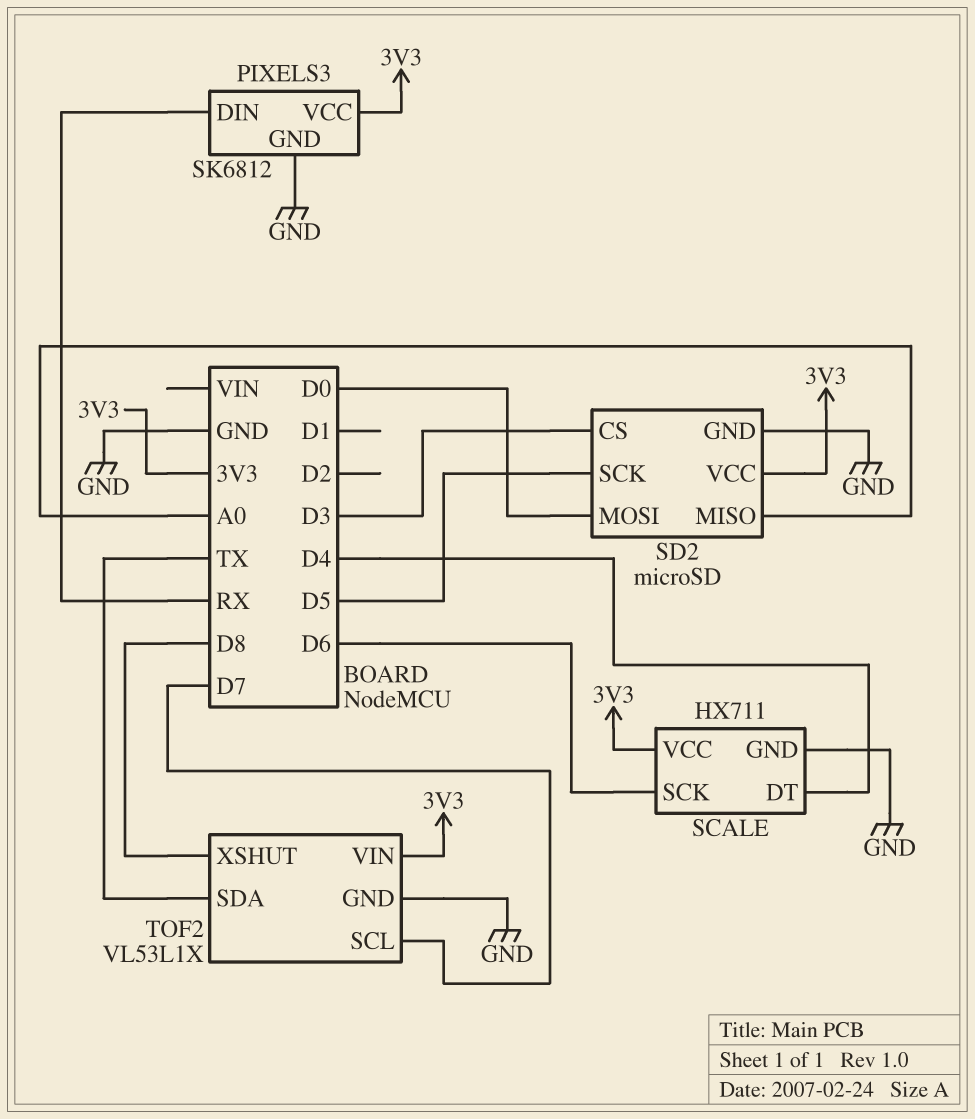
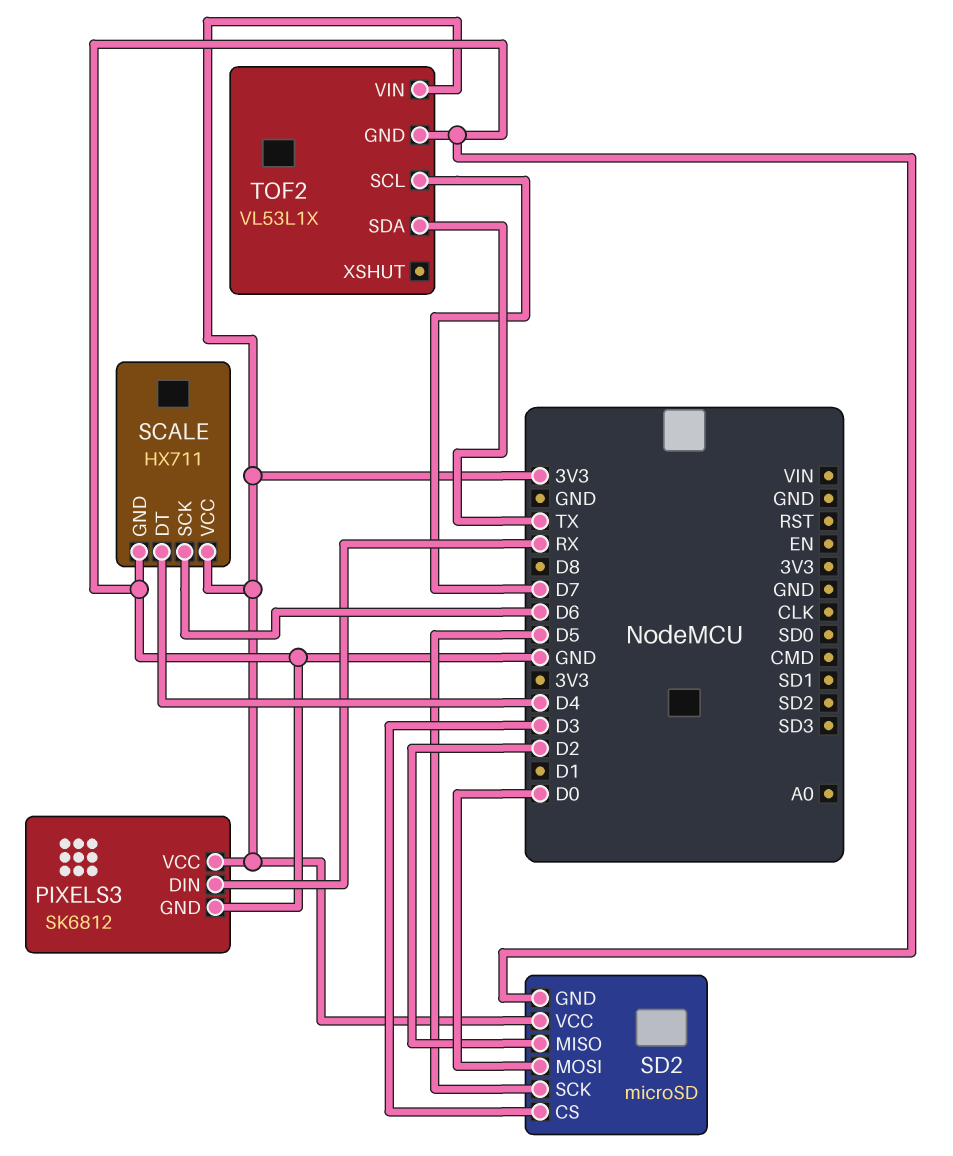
SD2 pin MISO: A0 -> D2
TOF2 pin XSHUT: D8 -> none

